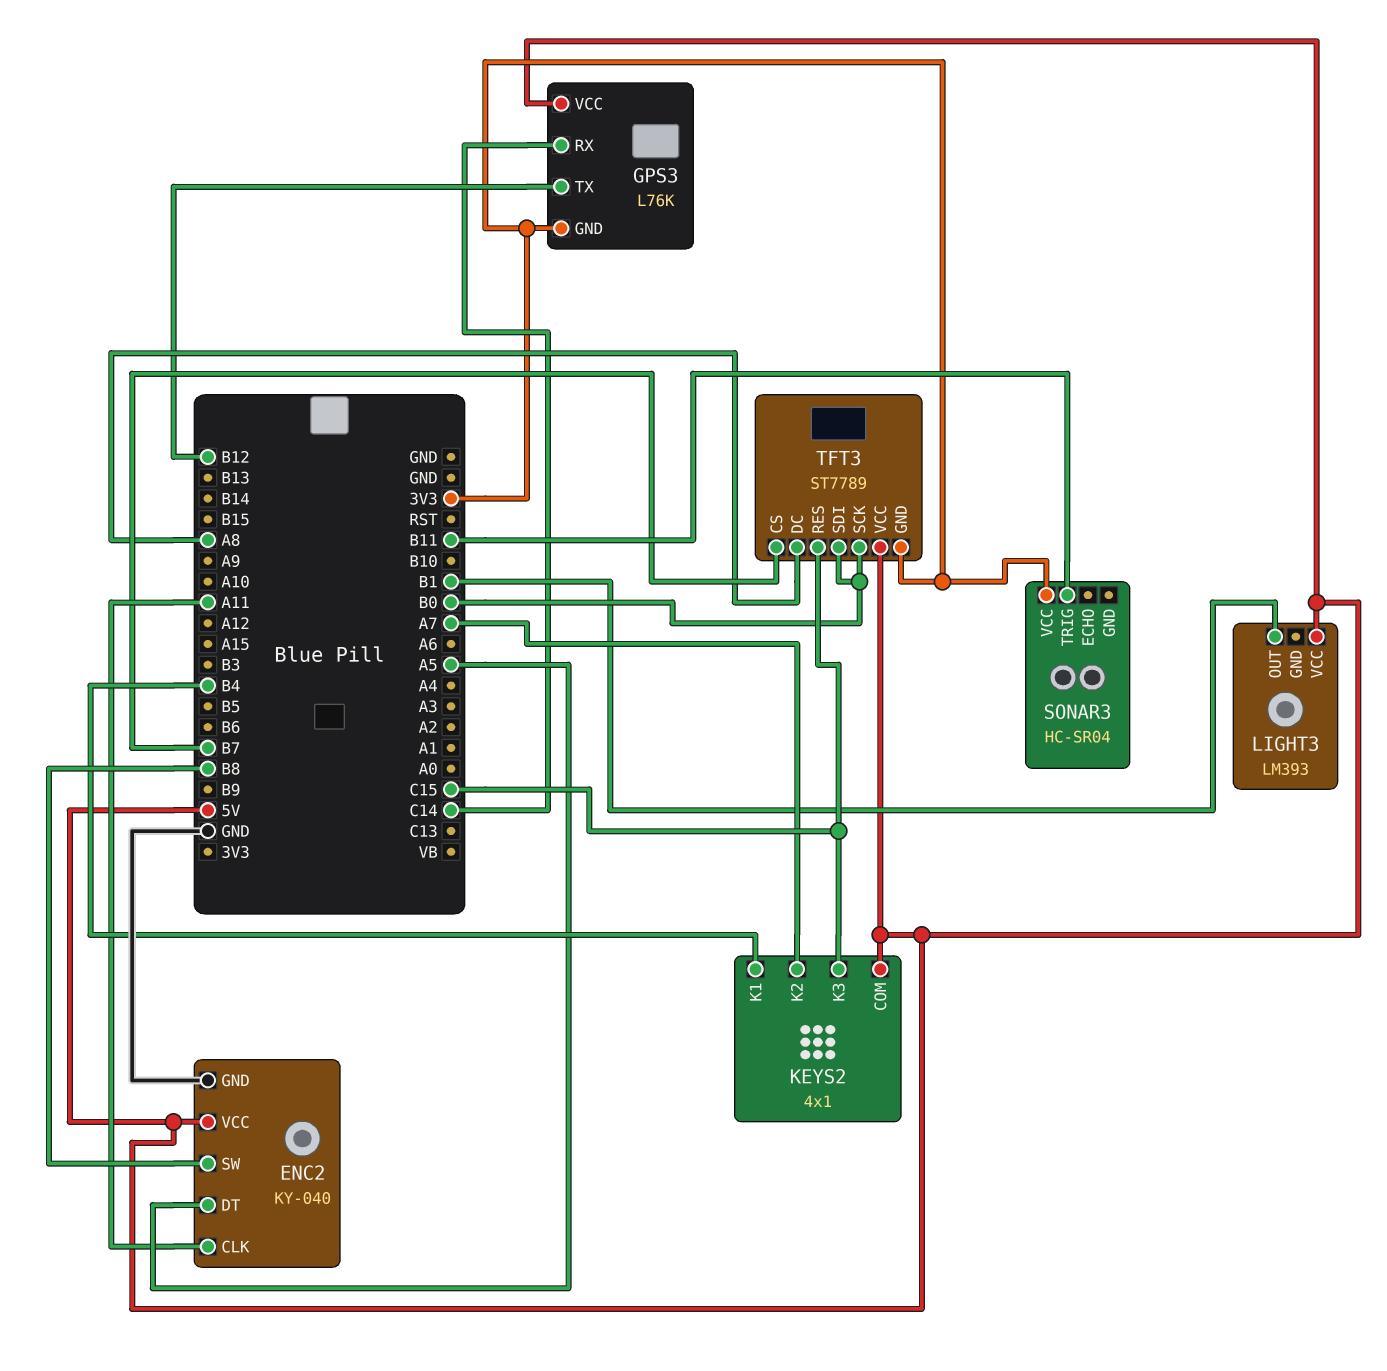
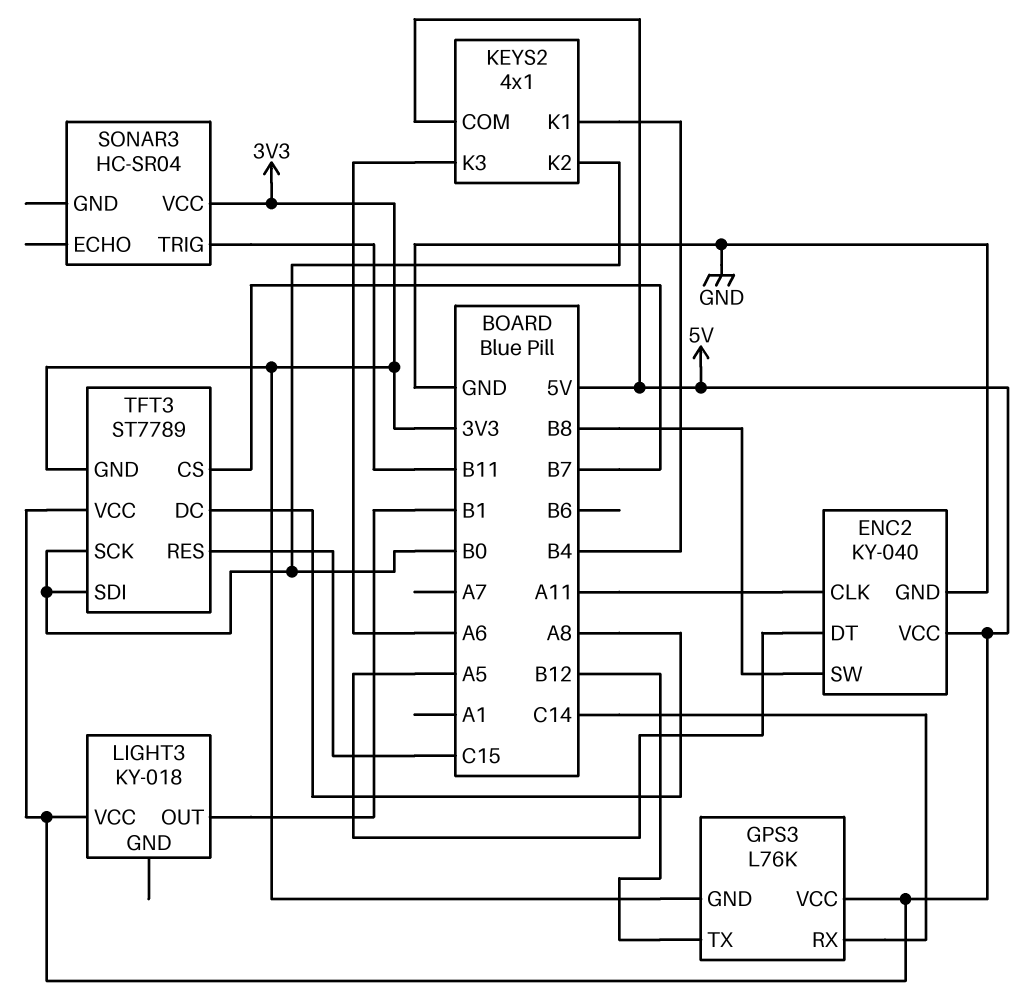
KEYS2 pin K2: A7 -> B0
KEYS2 pin K3: C15 -> A6
LIGHT3: LM393 -> KY-018

